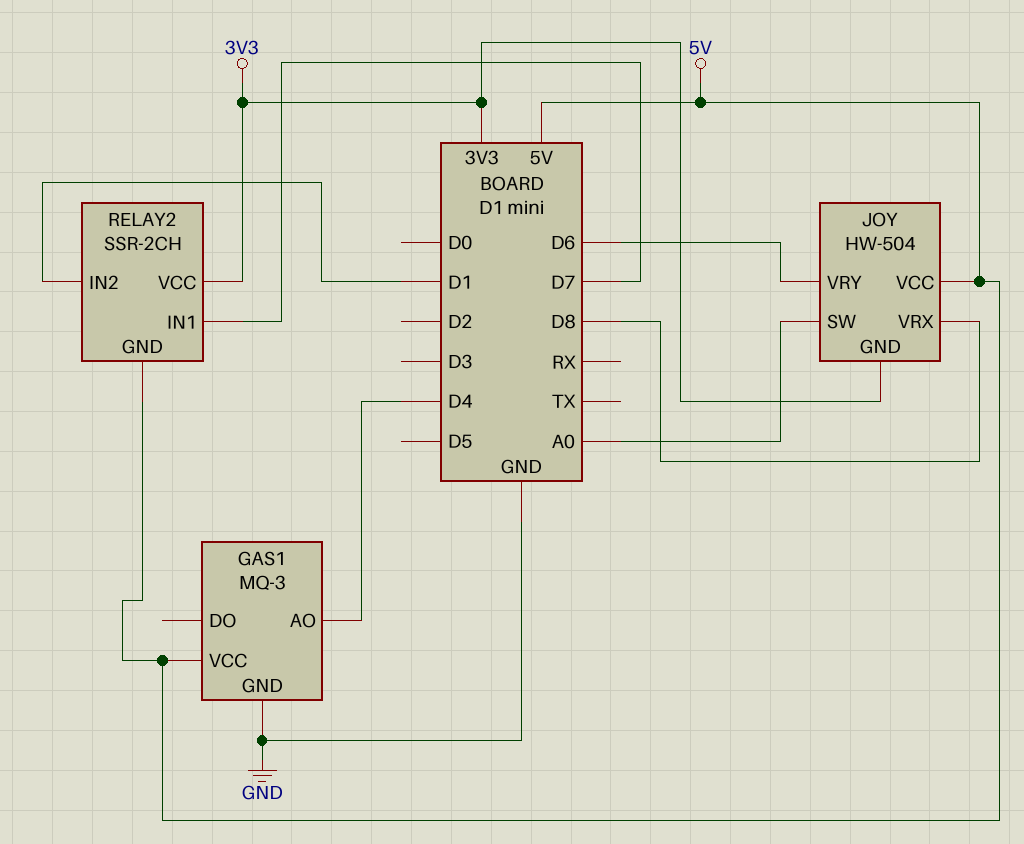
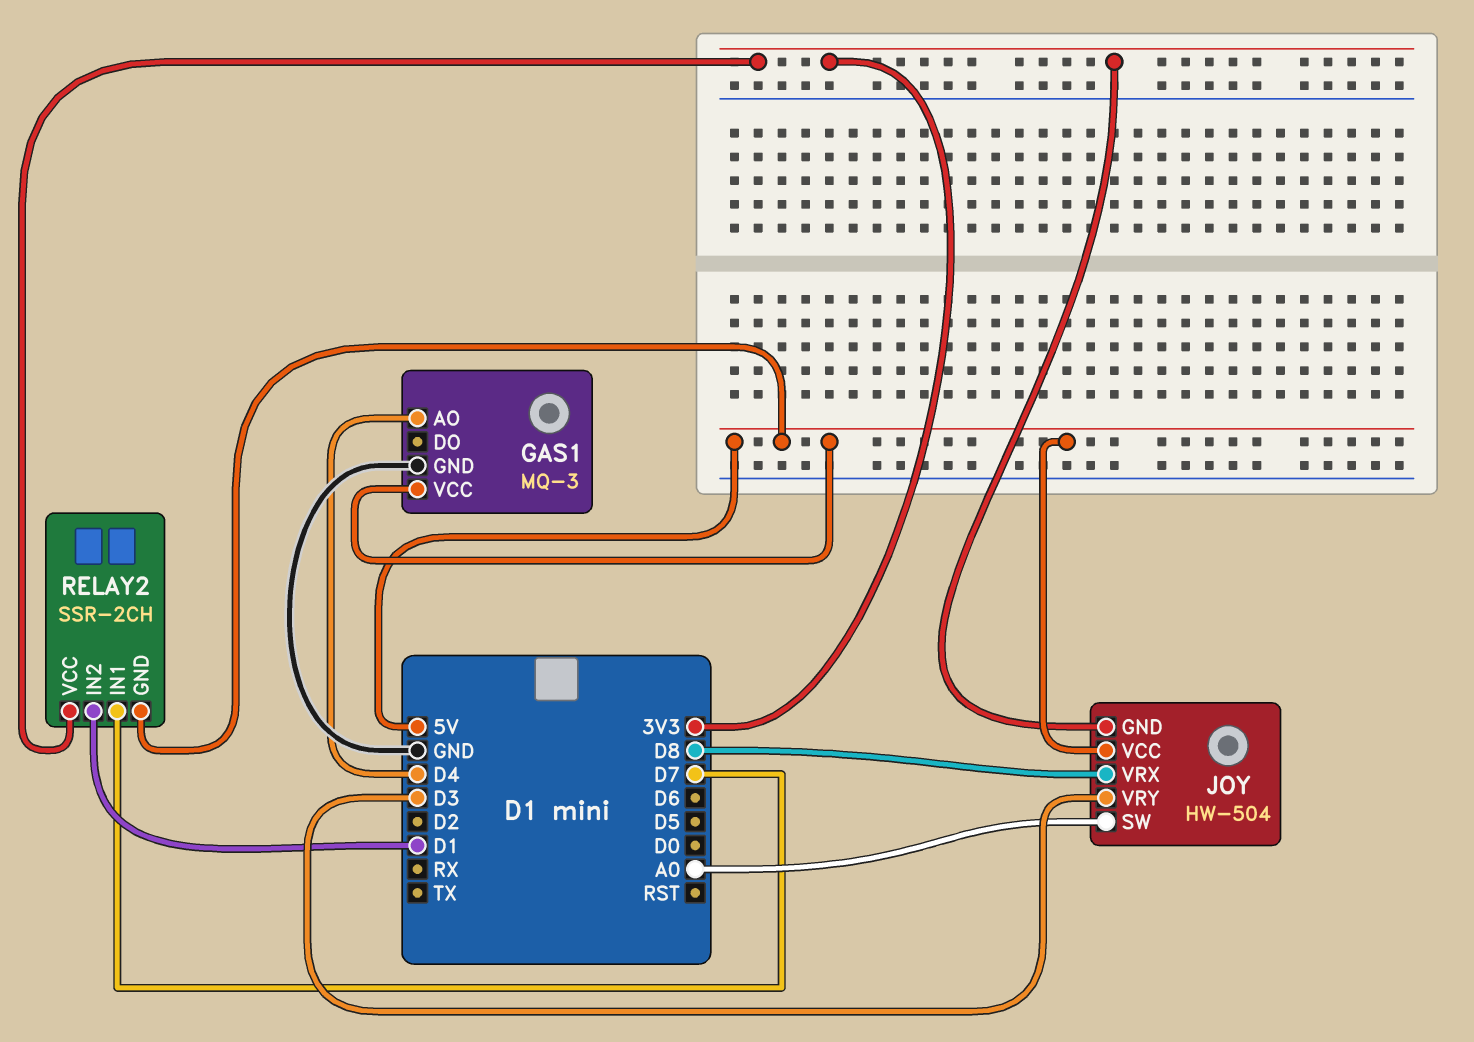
JOY pin VRY: D6 -> D3

